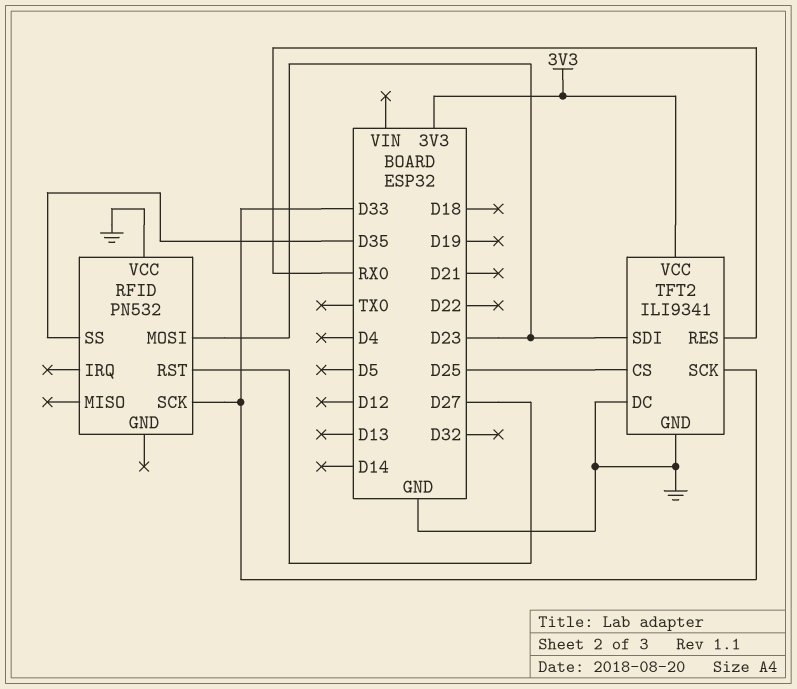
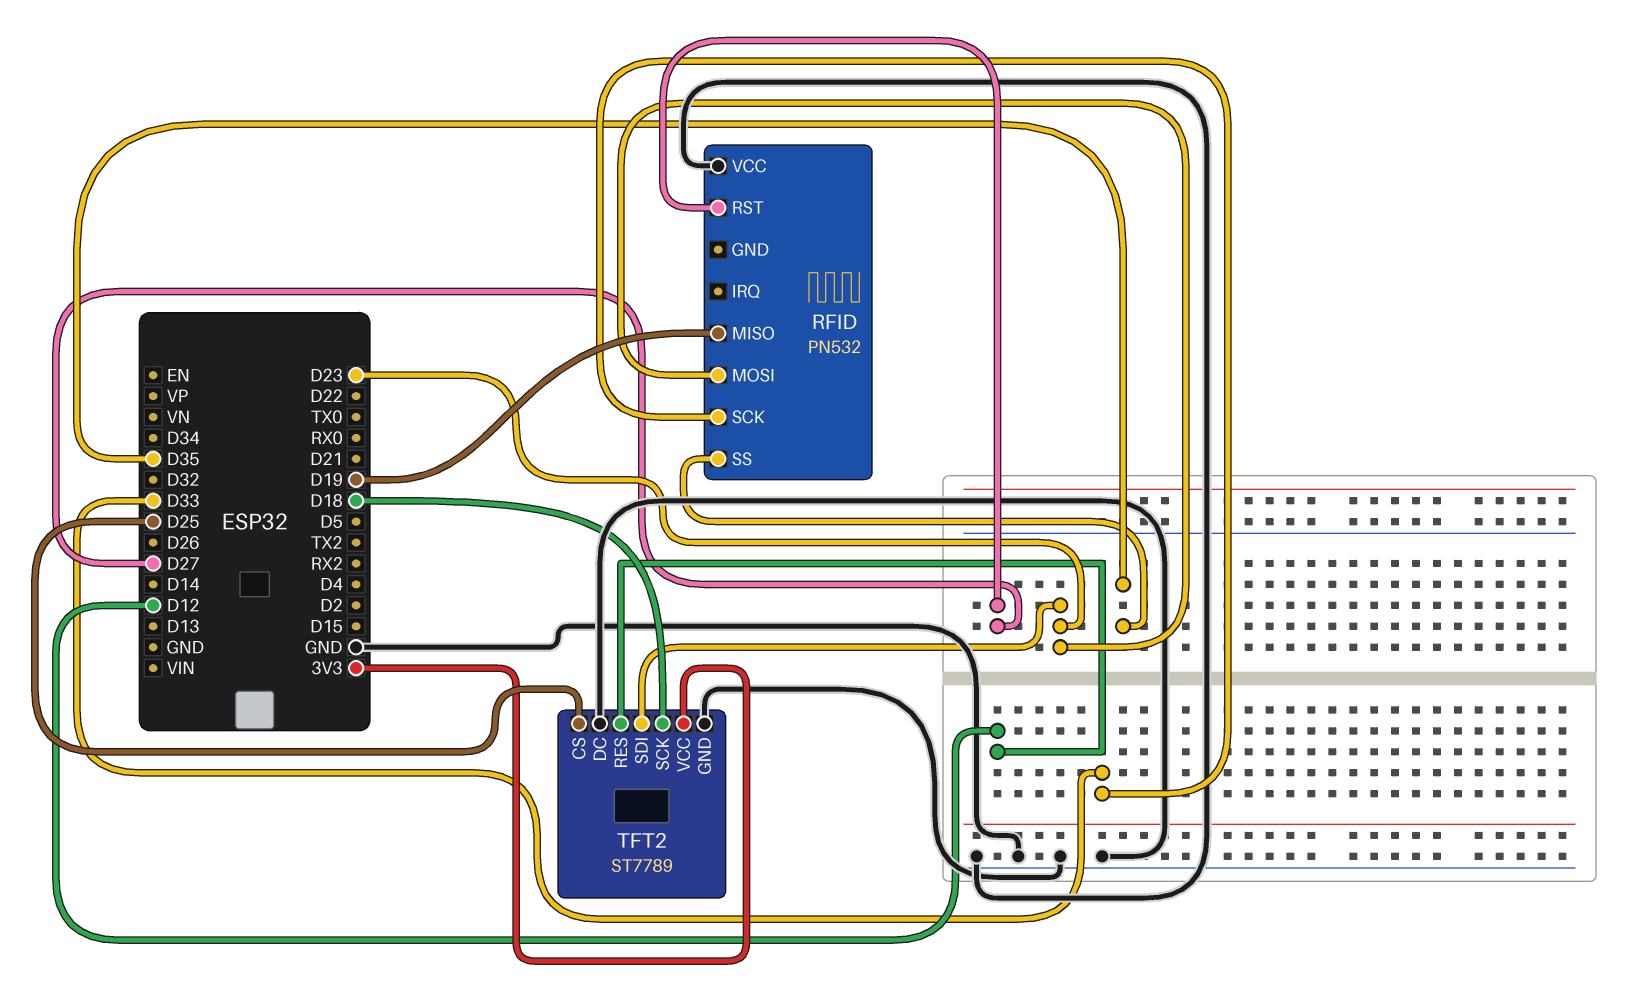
RFID pin MISO: none -> D19
TFT2: ILI9341 -> ST7789
TFT2 pin RES: RX0 -> D12
TFT2 pin SCK: D33 -> D18

